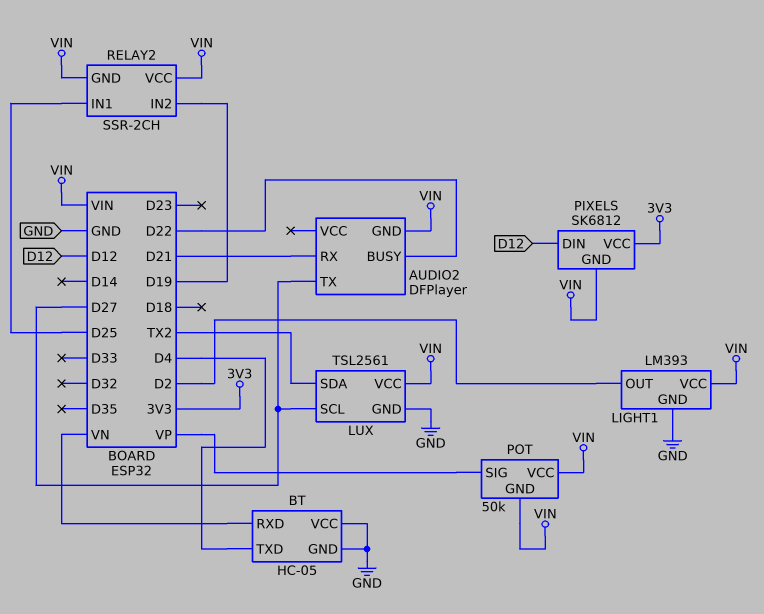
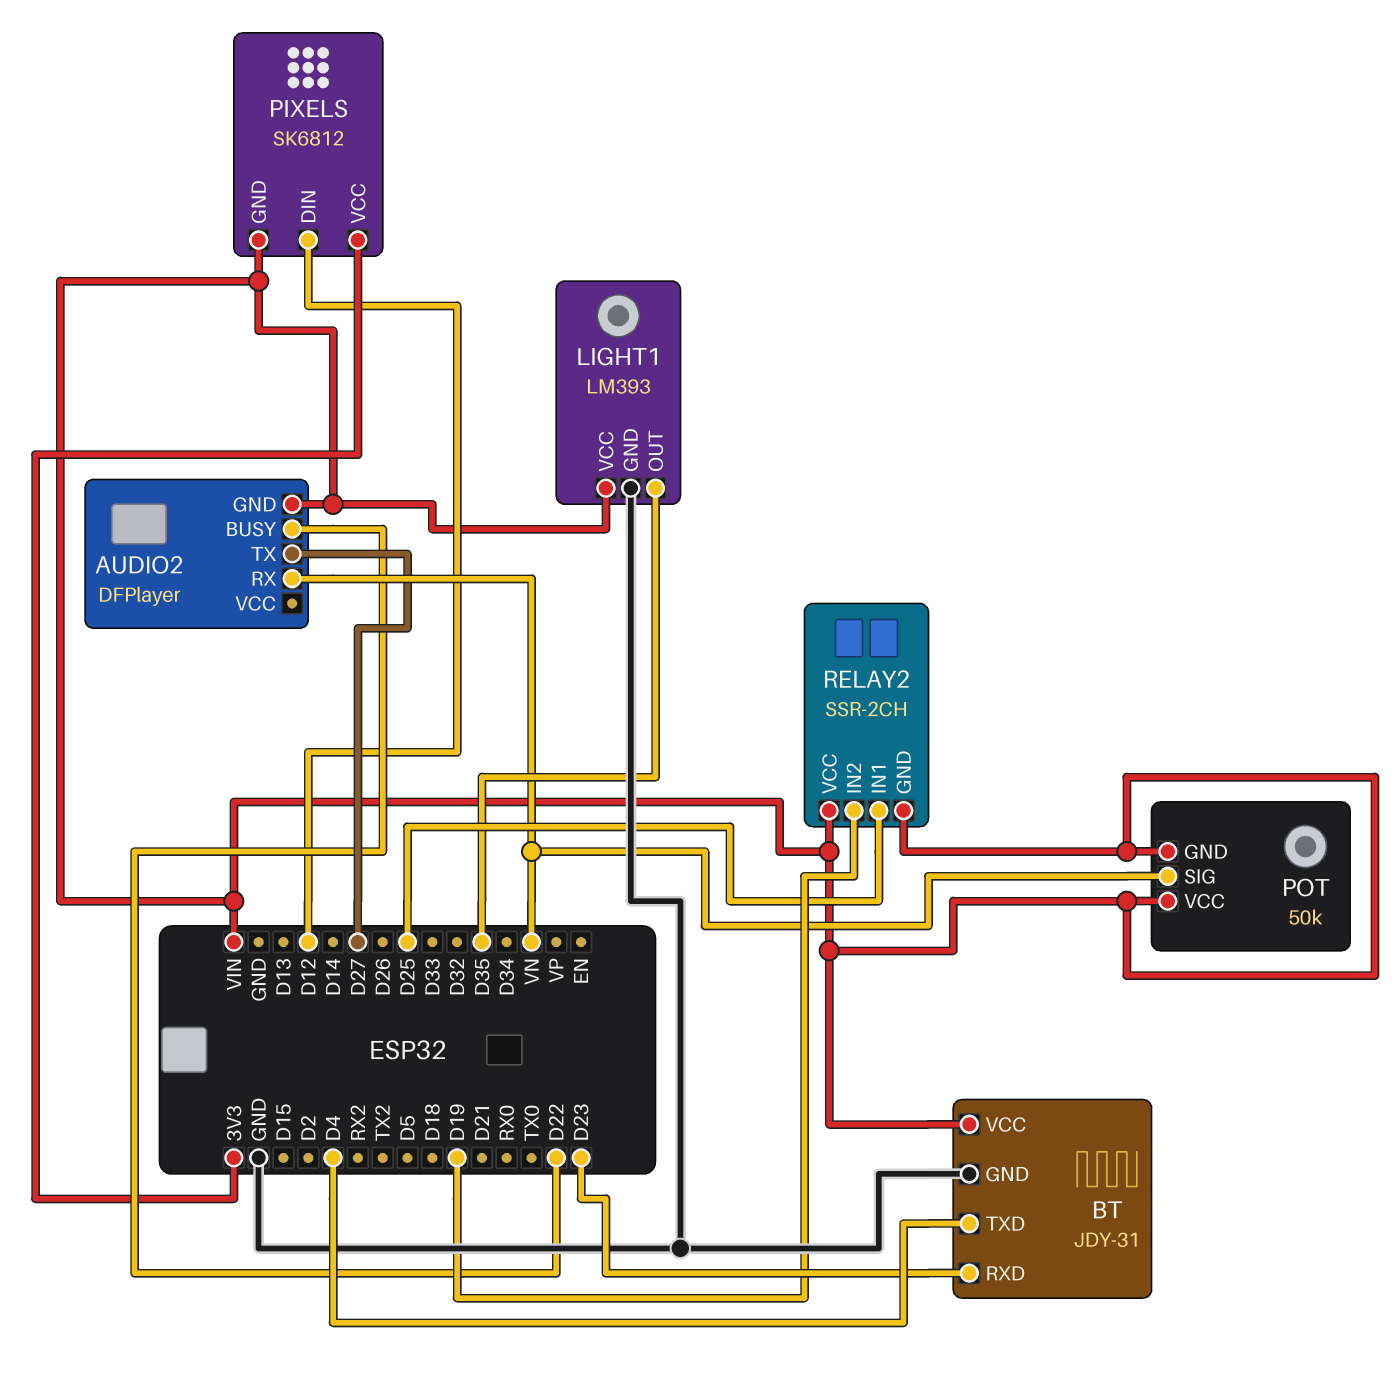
AUDIO2 pin RX: D21 -> VN
BT: HC-05 -> JDY-31
BT pin RXD: VN -> D23
BT pin VCC: GND -> VIN
LIGHT1 pin OUT: D2 -> D35
LUX: TSL2561 -> none
LUX pin GND: GND -> none
LUX pin SCL: D27 -> none
LUX pin SDA: TX2 -> none
LUX pin VCC: VIN -> none
POT pin SIG: VP -> VN

